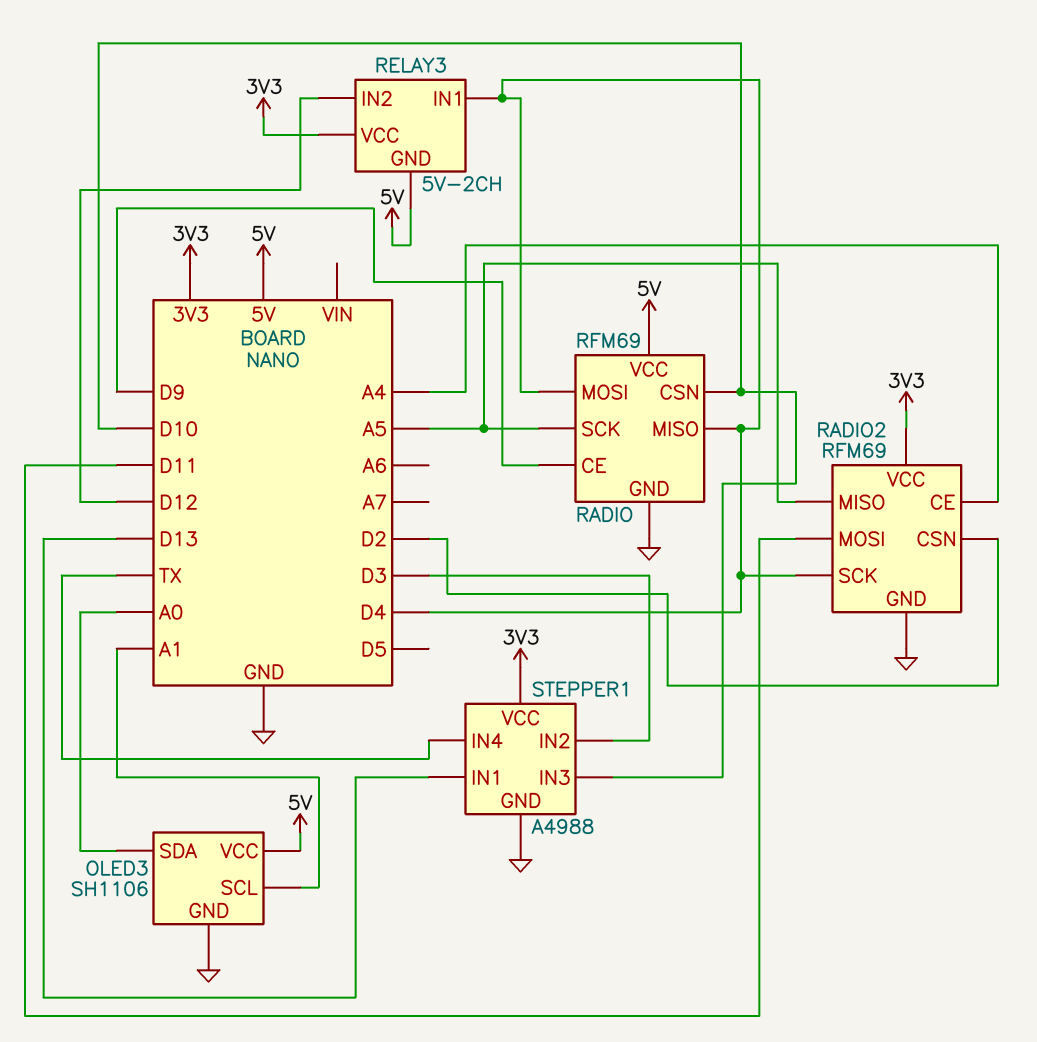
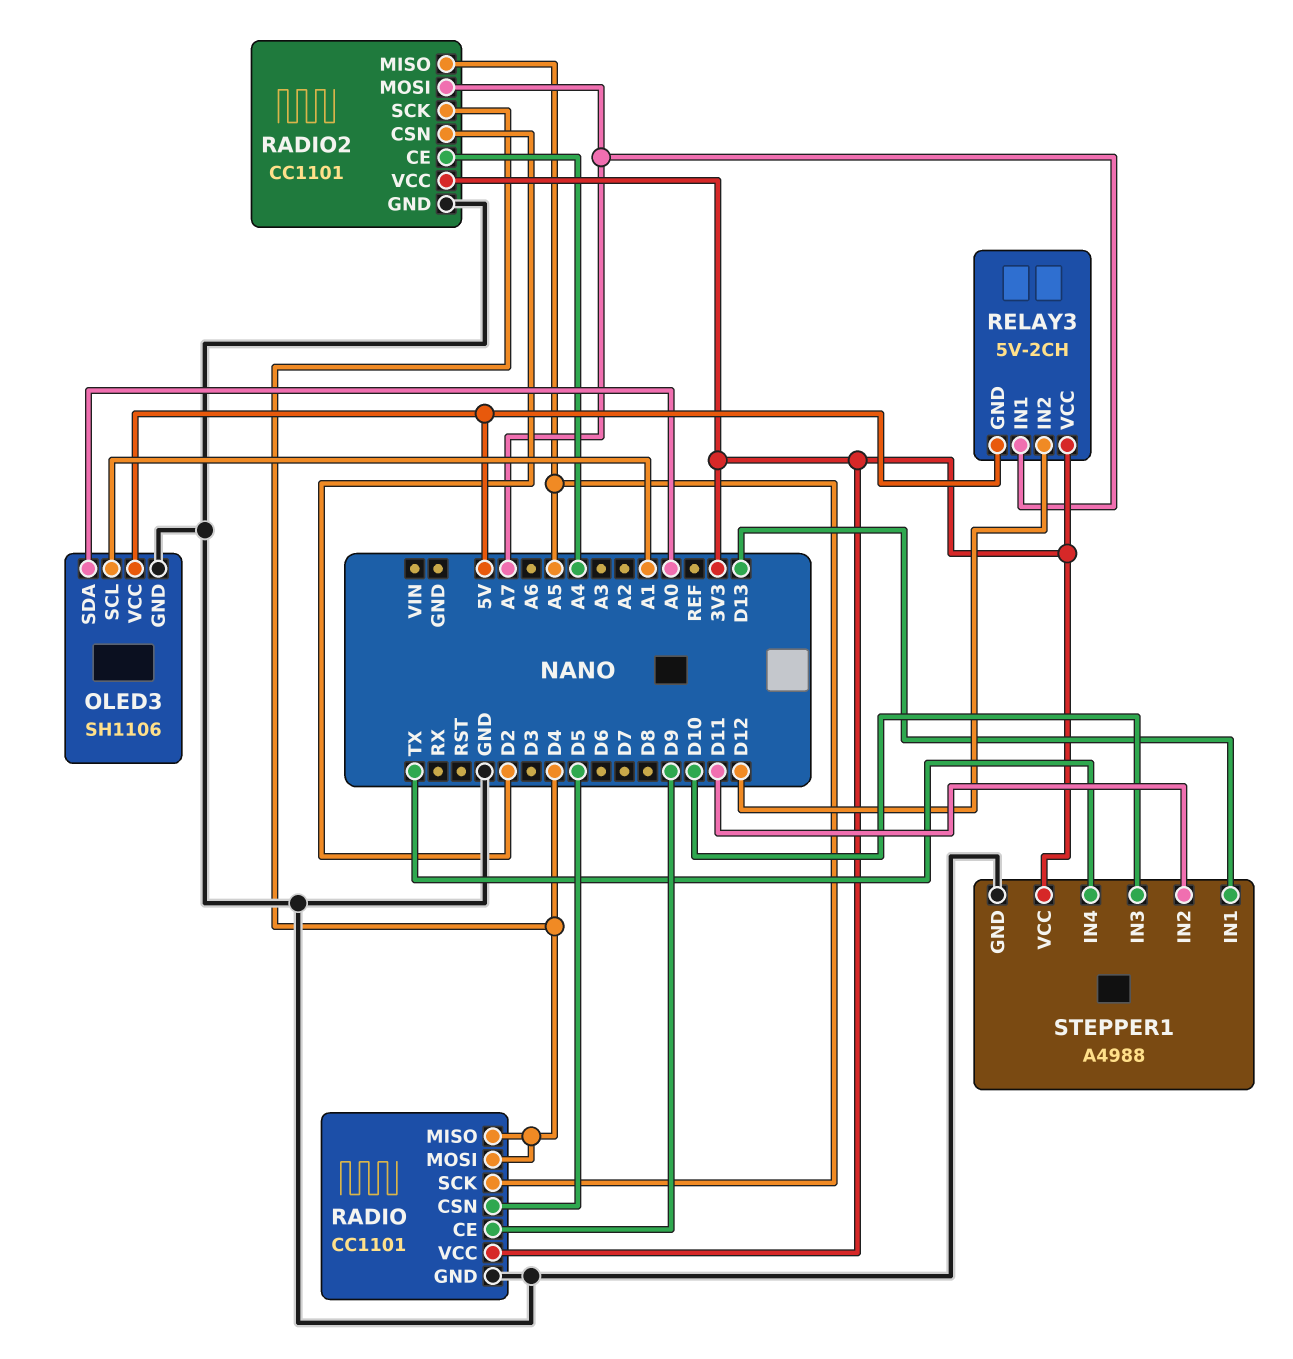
RADIO: RFM69 -> CC1101
RADIO pin CSN: D10 -> D5
RADIO pin VCC: 5V -> 3V3
RADIO2: RFM69 -> CC1101
RADIO2 pin MOSI: D11 -> A7
RELAY3 pin IN1: D4 -> A7
STEPPER1 pin IN2: D3 -> D11

